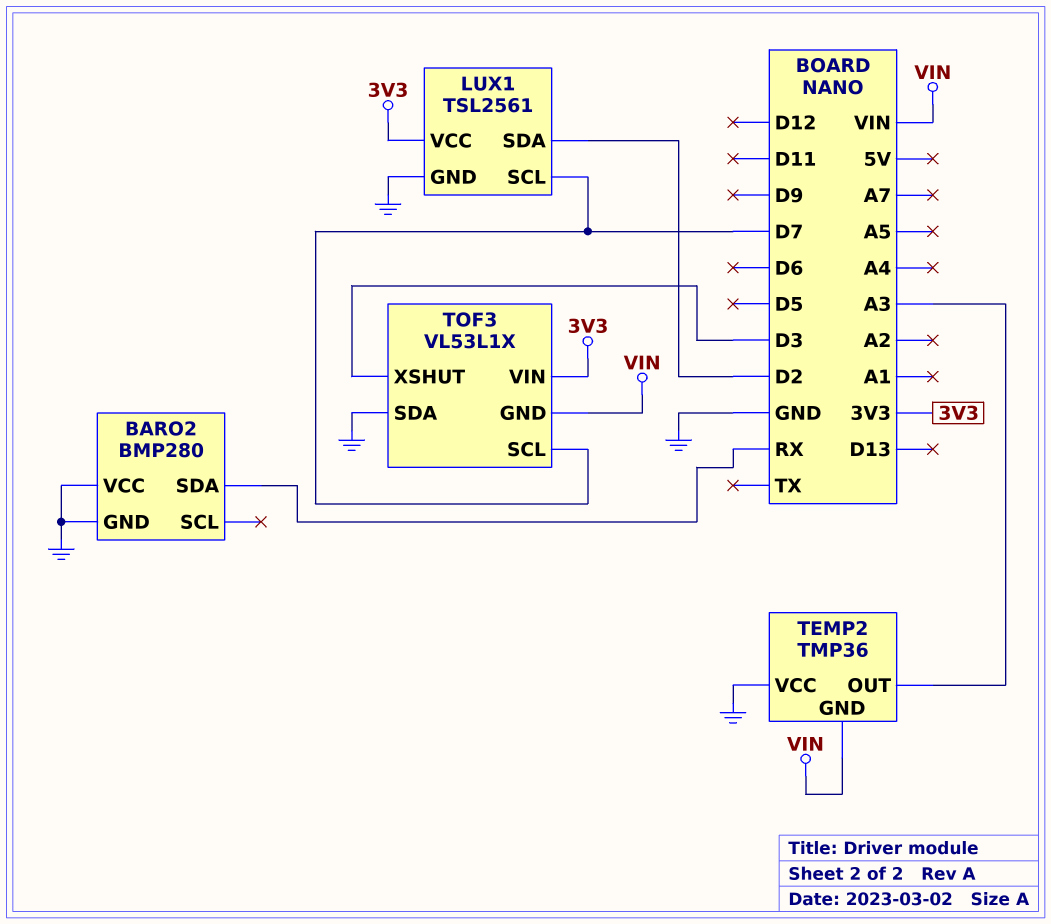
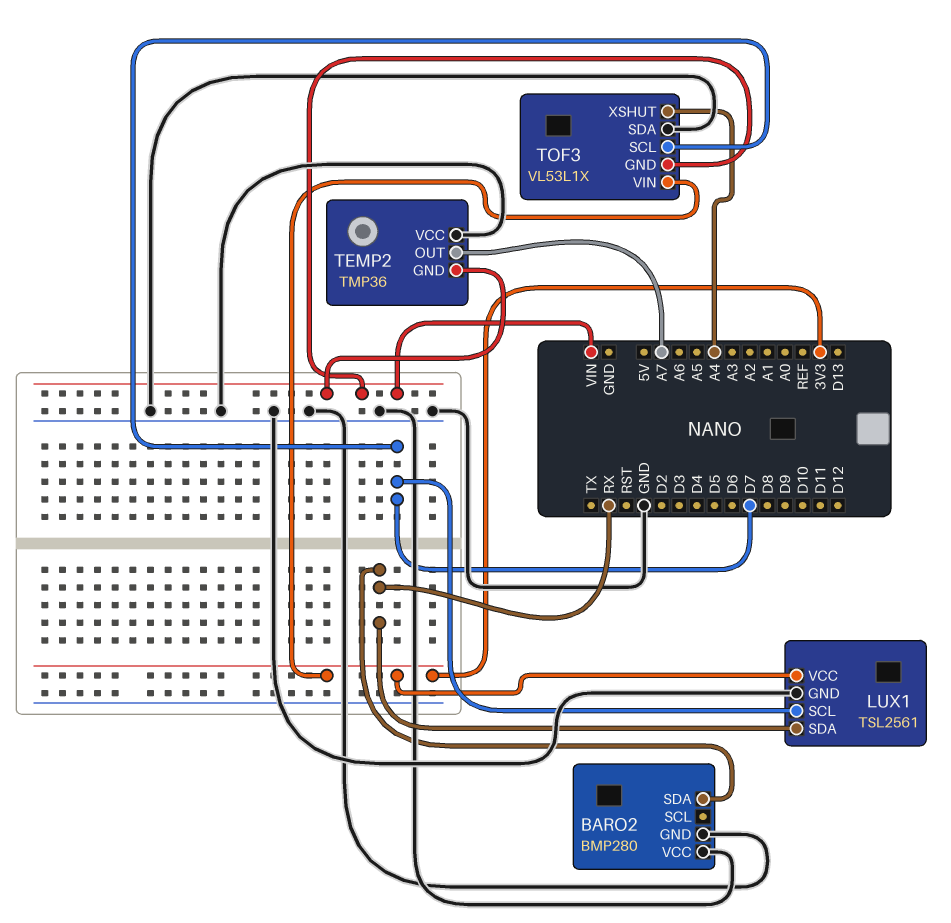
LUX1 pin SDA: D2 -> RX
TEMP2 pin OUT: A3 -> A7
TOF3 pin XSHUT: D3 -> A4

